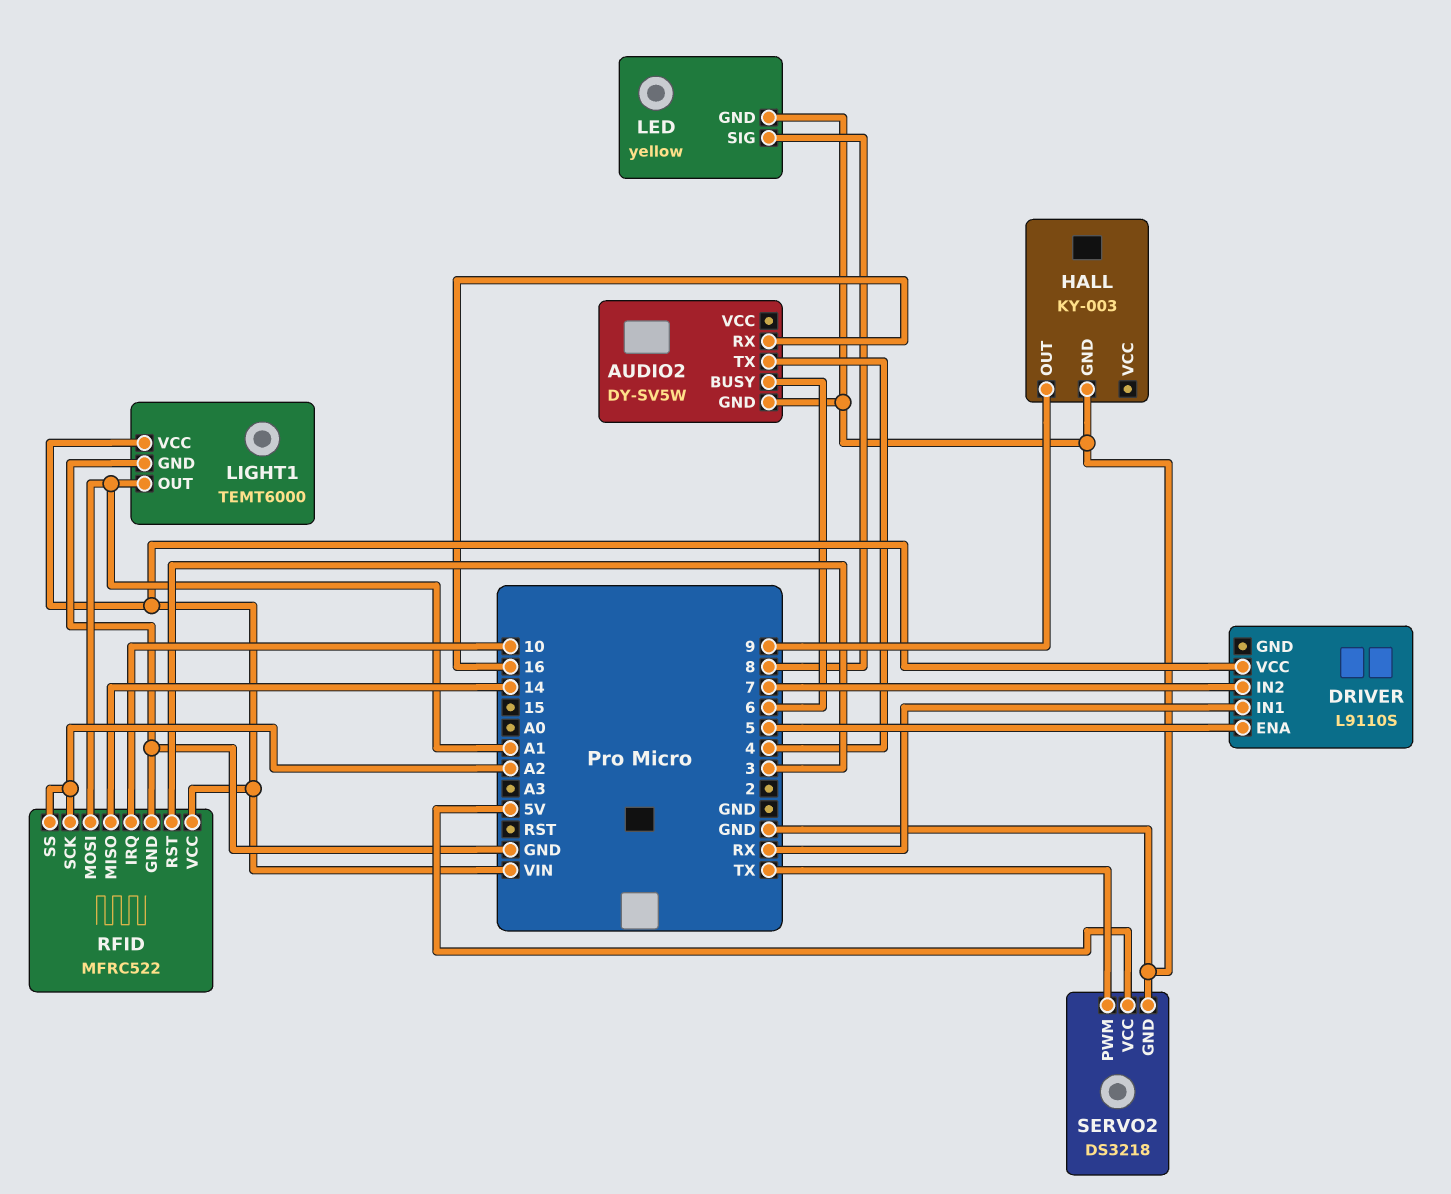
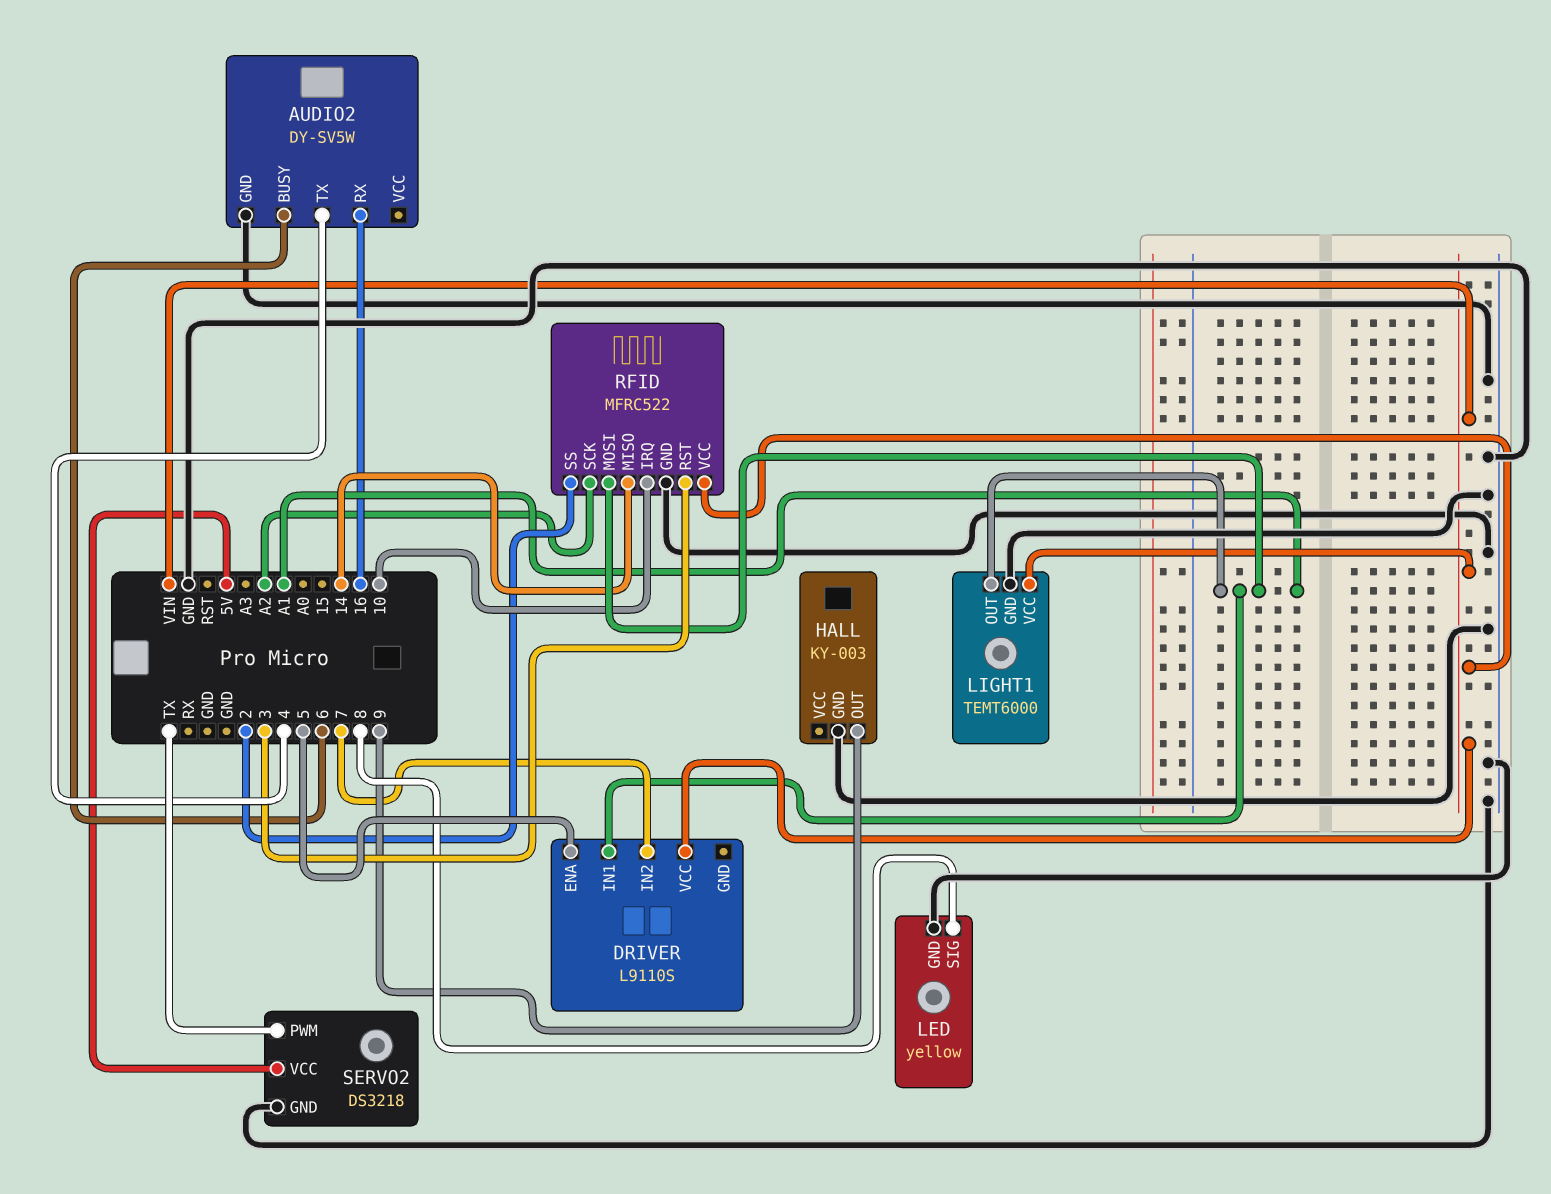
DRIVER pin IN1: RX -> A1
RFID pin SS: A2 -> 2

